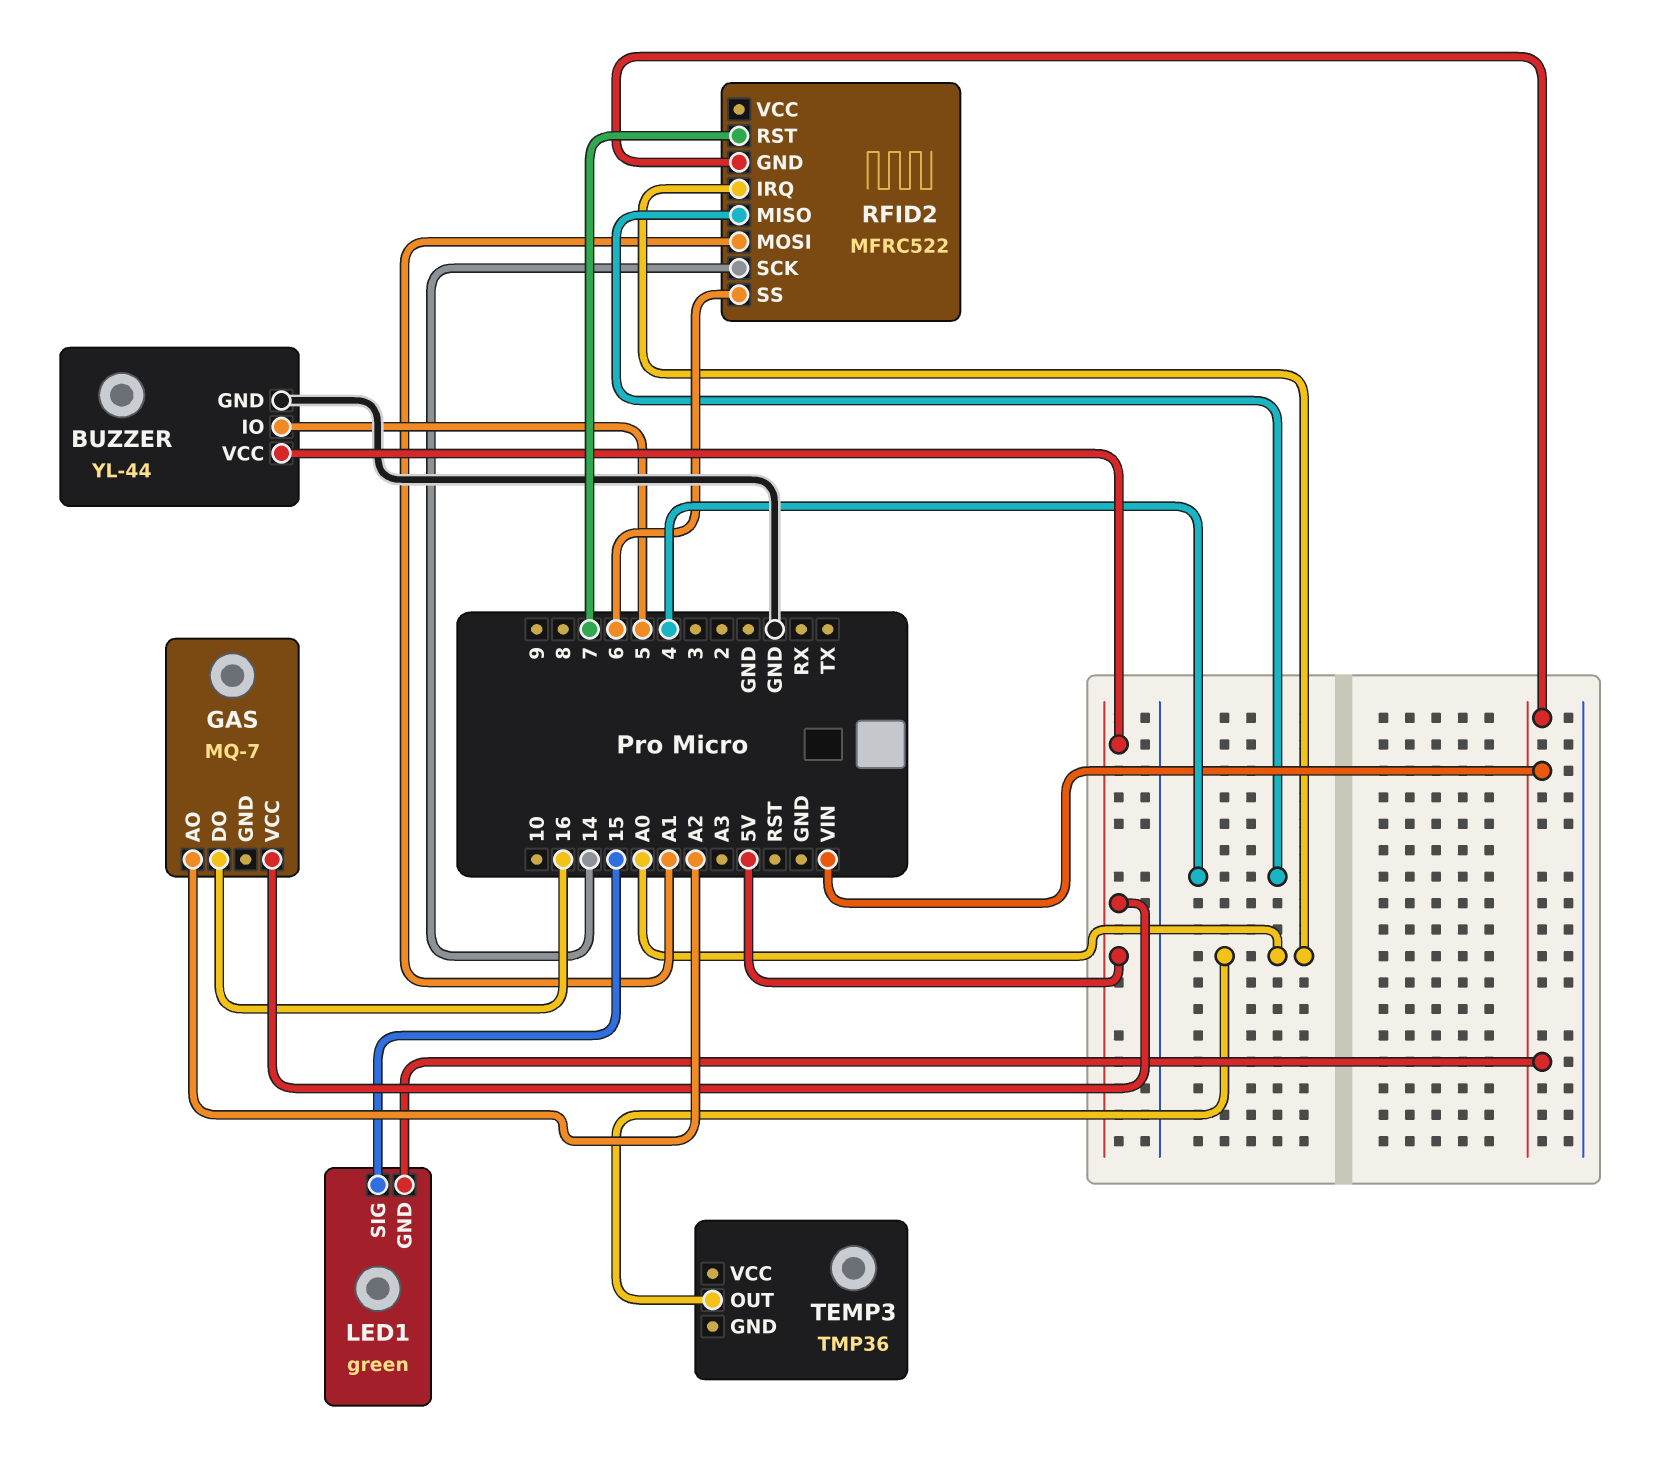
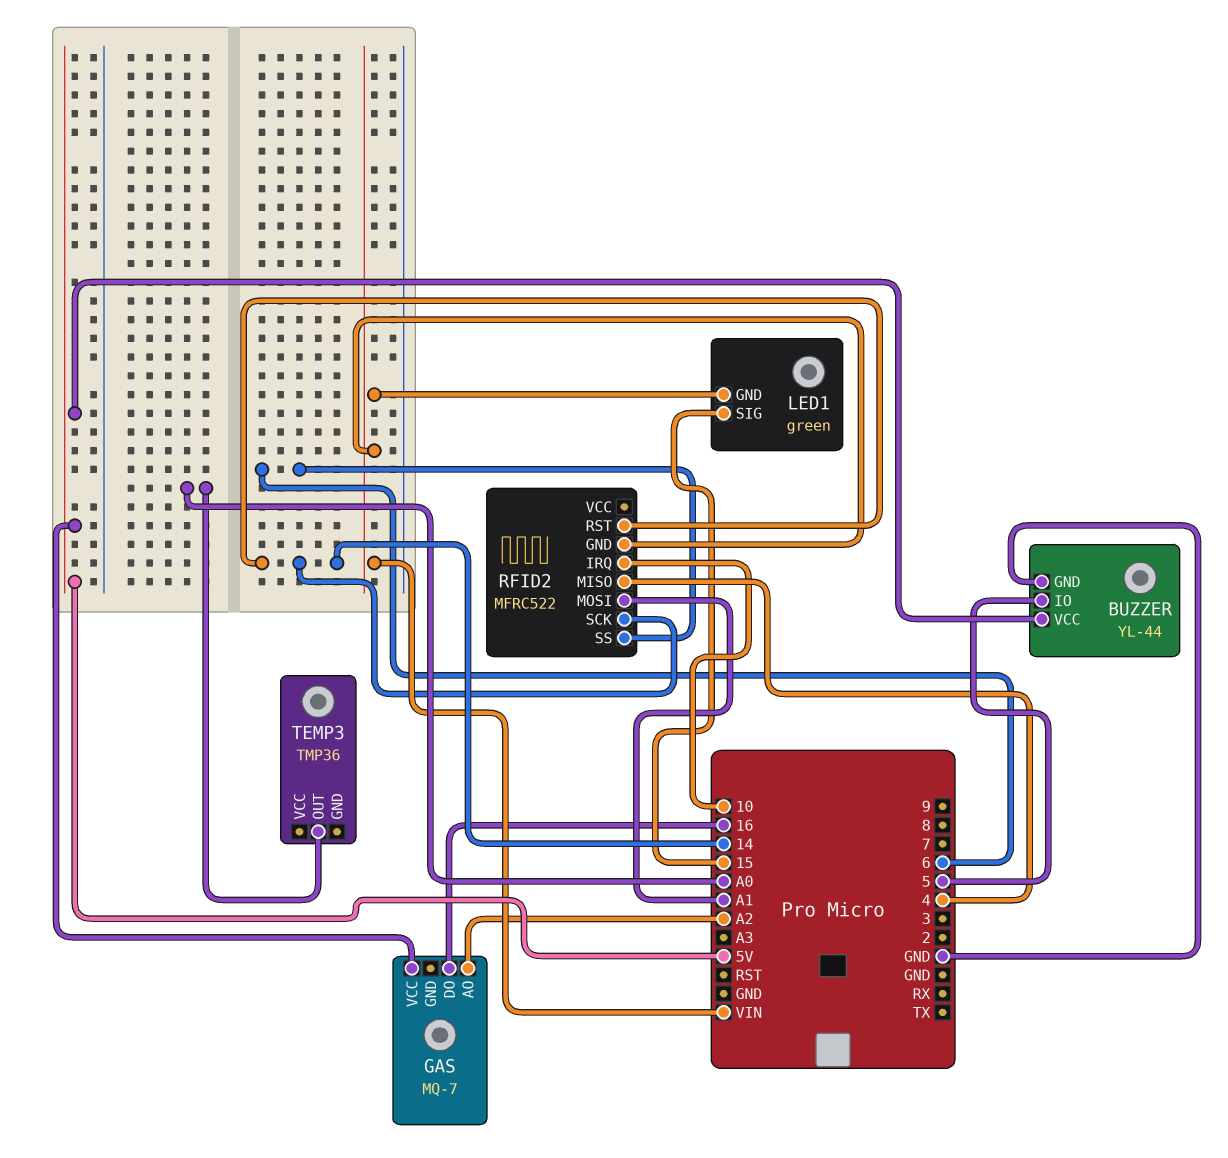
RFID2 pin IRQ: A0 -> 10
RFID2 pin RST: 7 -> 14

